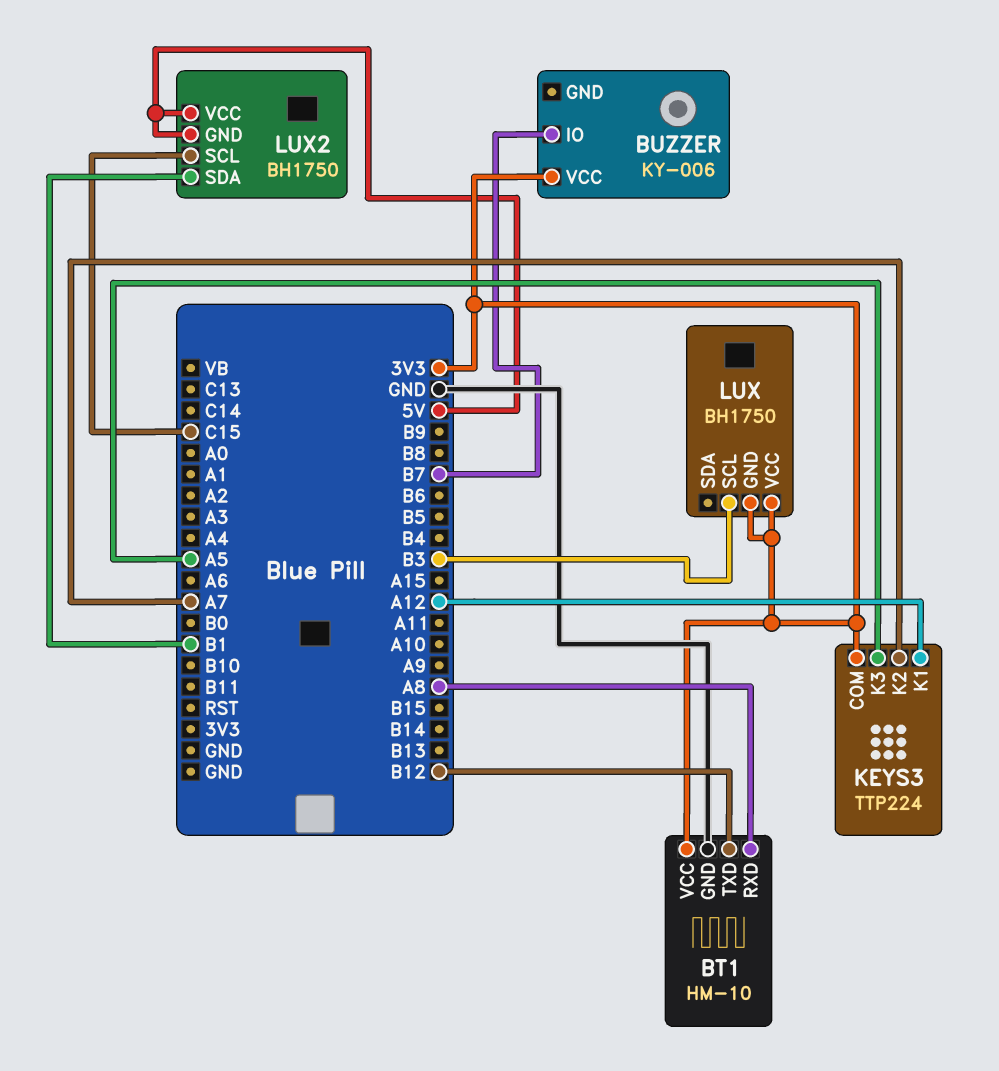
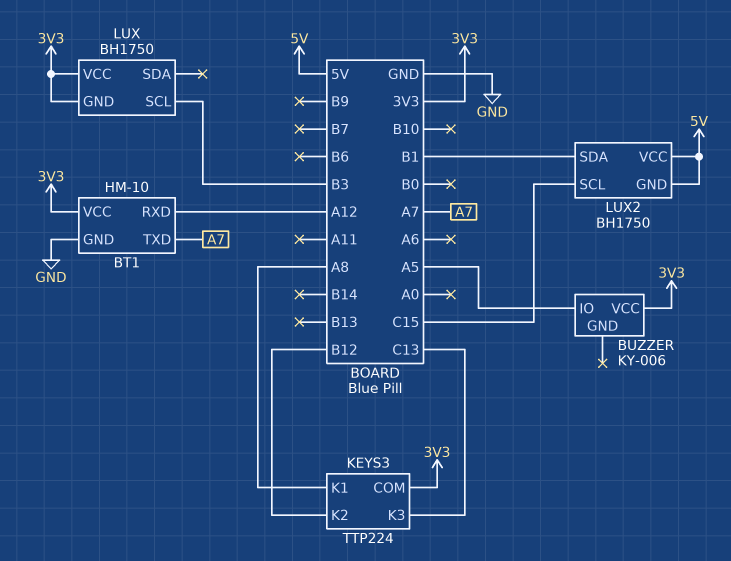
BT1 pin RXD: A8 -> A12
BT1 pin TXD: B12 -> A7
BUZZER pin IO: B7 -> A5
KEYS3 pin K1: A12 -> A8
KEYS3 pin K2: A7 -> B12
KEYS3 pin K3: A5 -> C13

